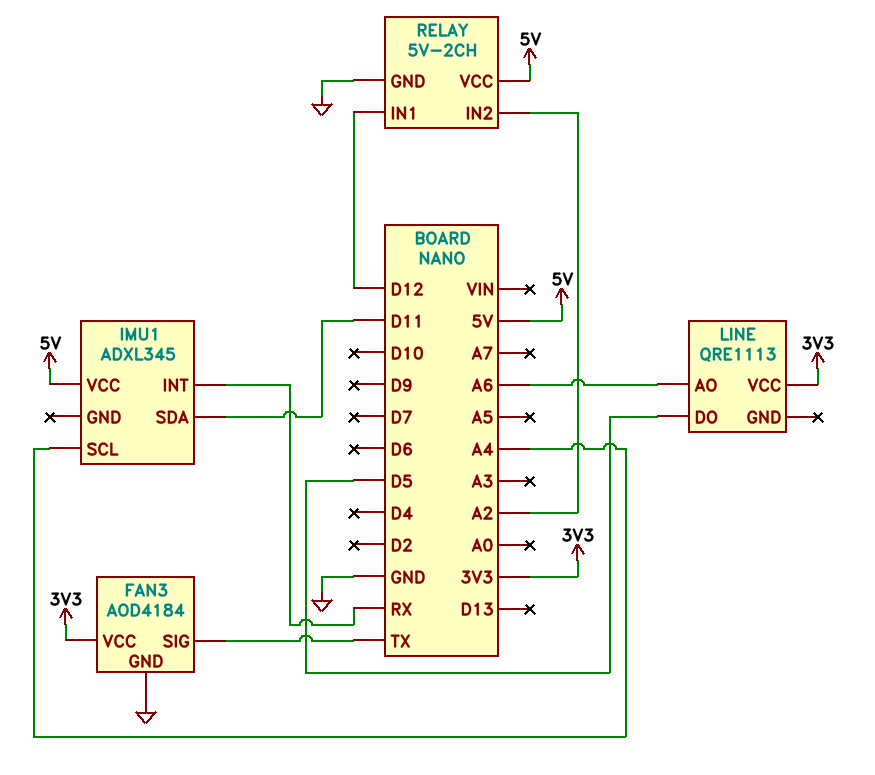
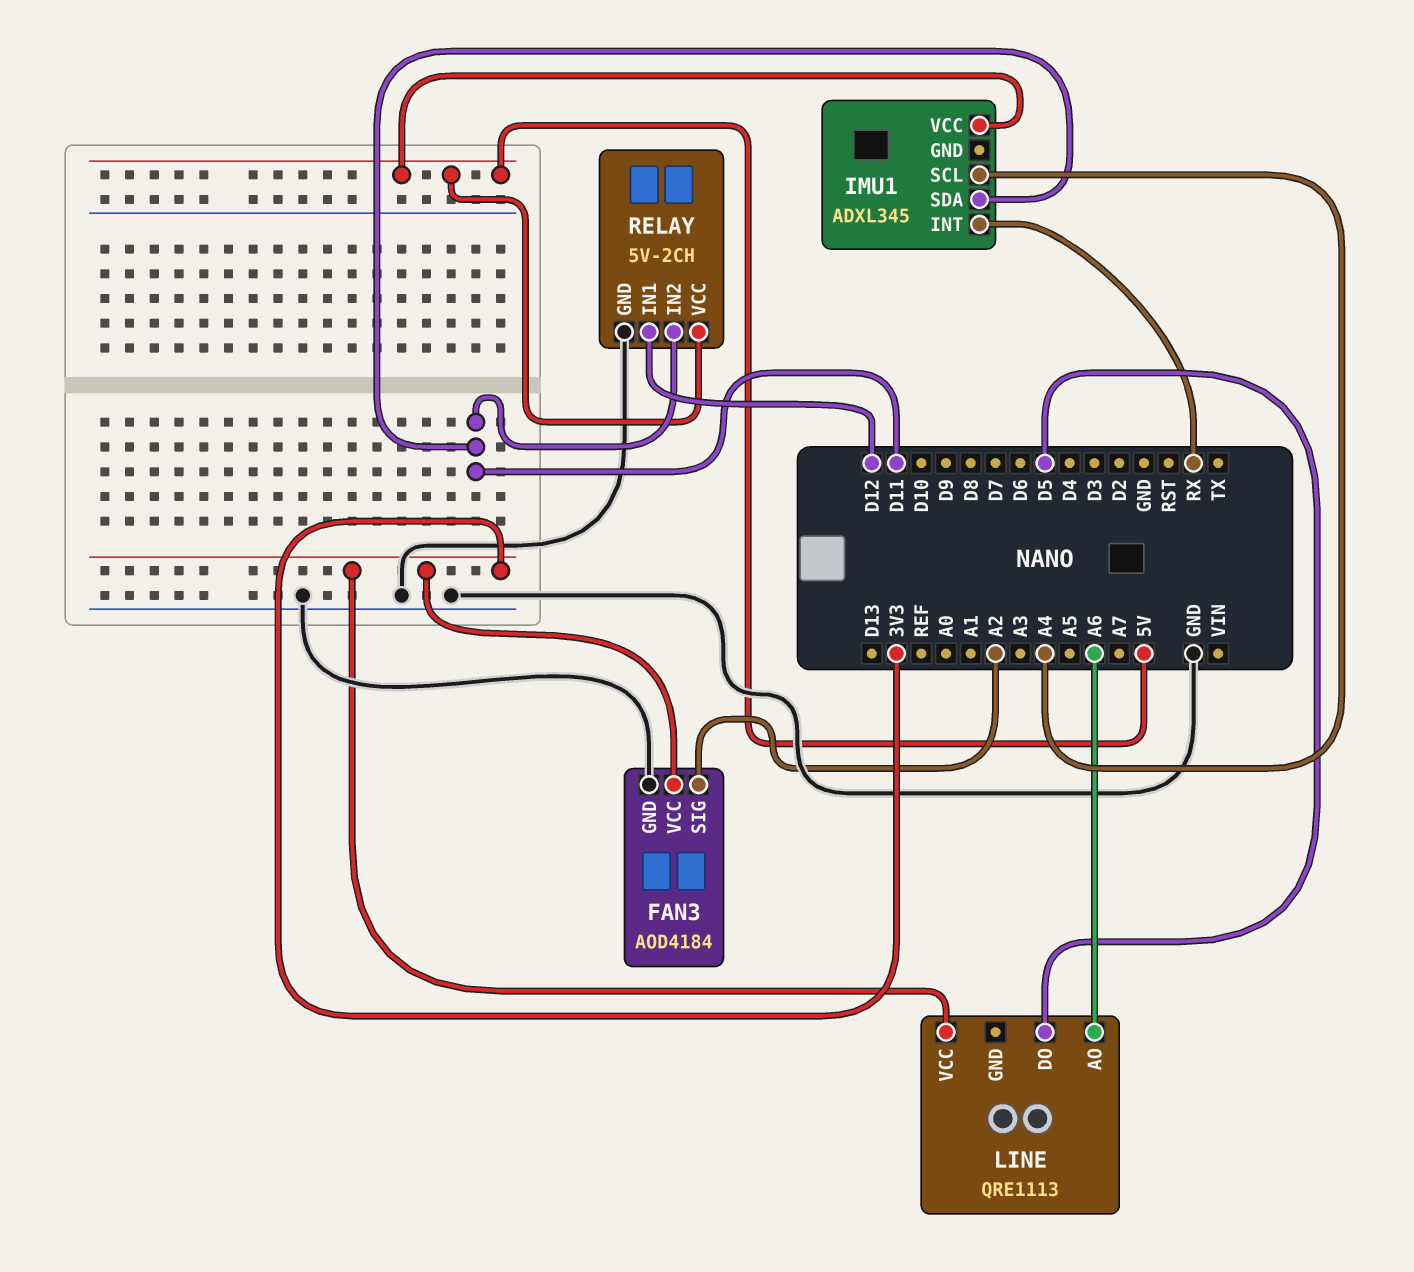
FAN3 pin SIG: TX -> A2
RELAY pin IN2: A2 -> D11

